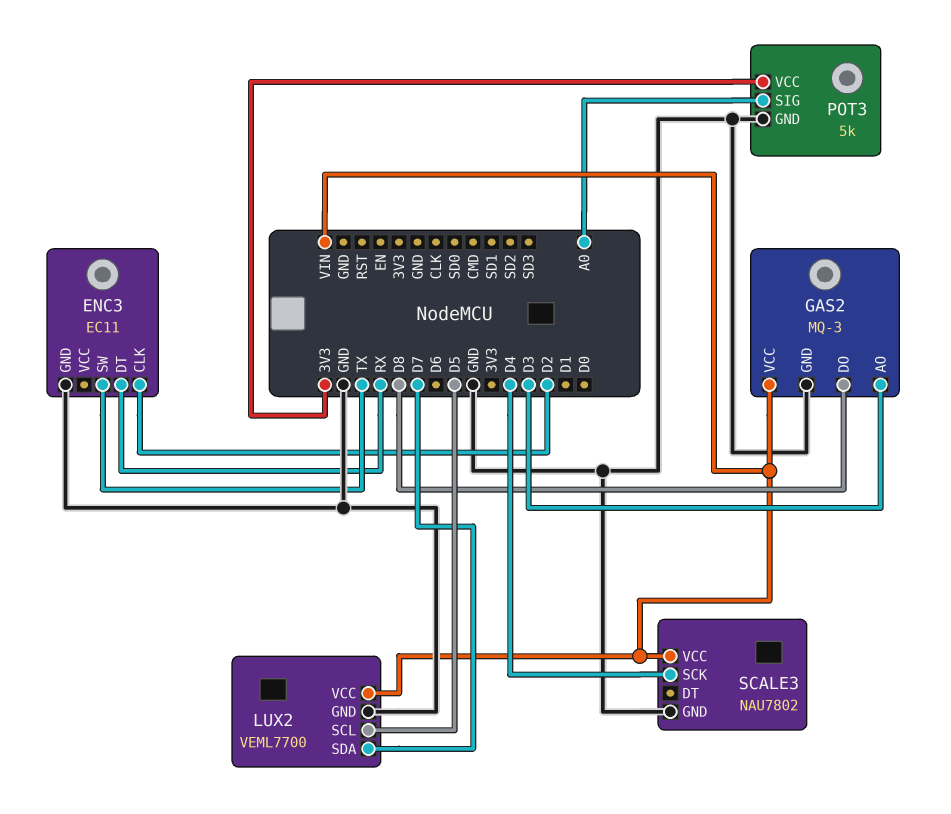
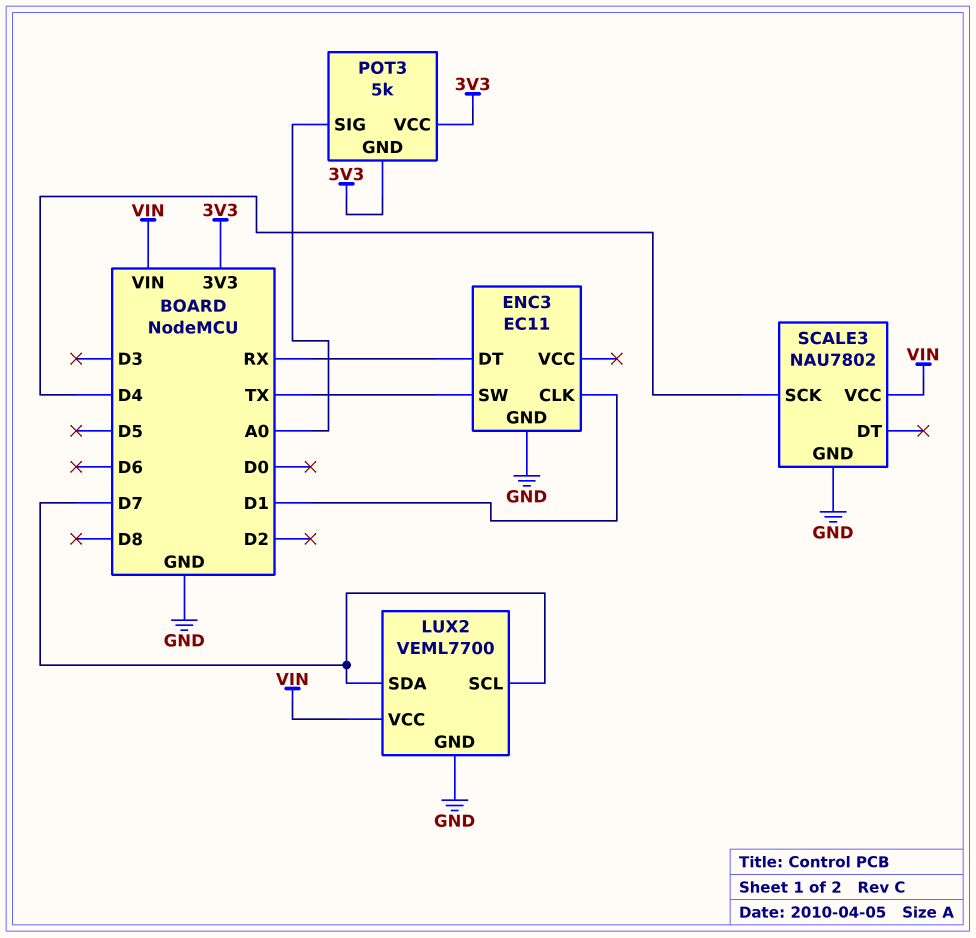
ENC3 pin CLK: D2 -> D1
GAS2: MQ-3 -> none
GAS2 pin AO: D3 -> none
GAS2 pin DO: D8 -> none
GAS2 pin GND: GND -> none
GAS2 pin VCC: VIN -> none
LUX2 pin SCL: D5 -> D7
POT3 pin GND: GND -> 3V3

